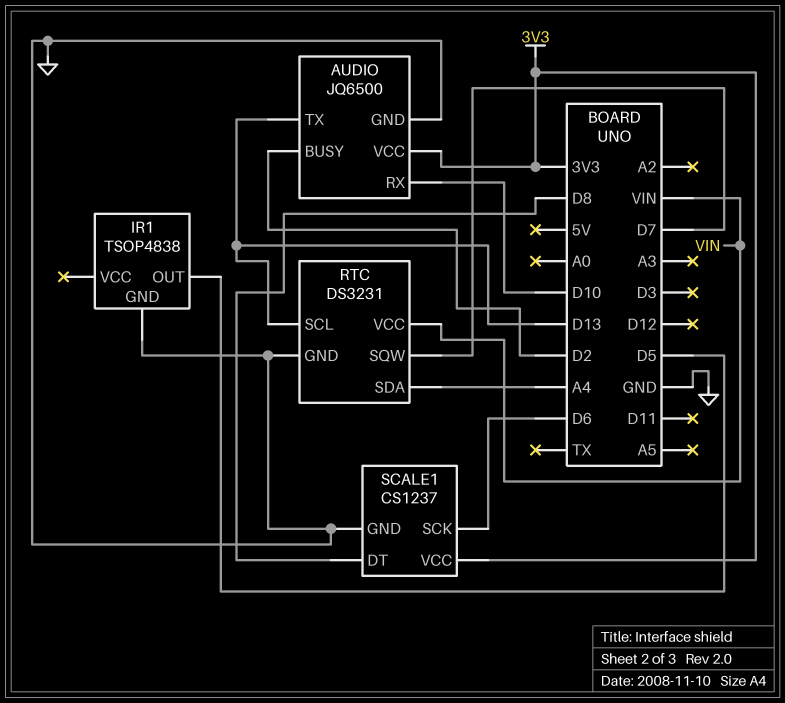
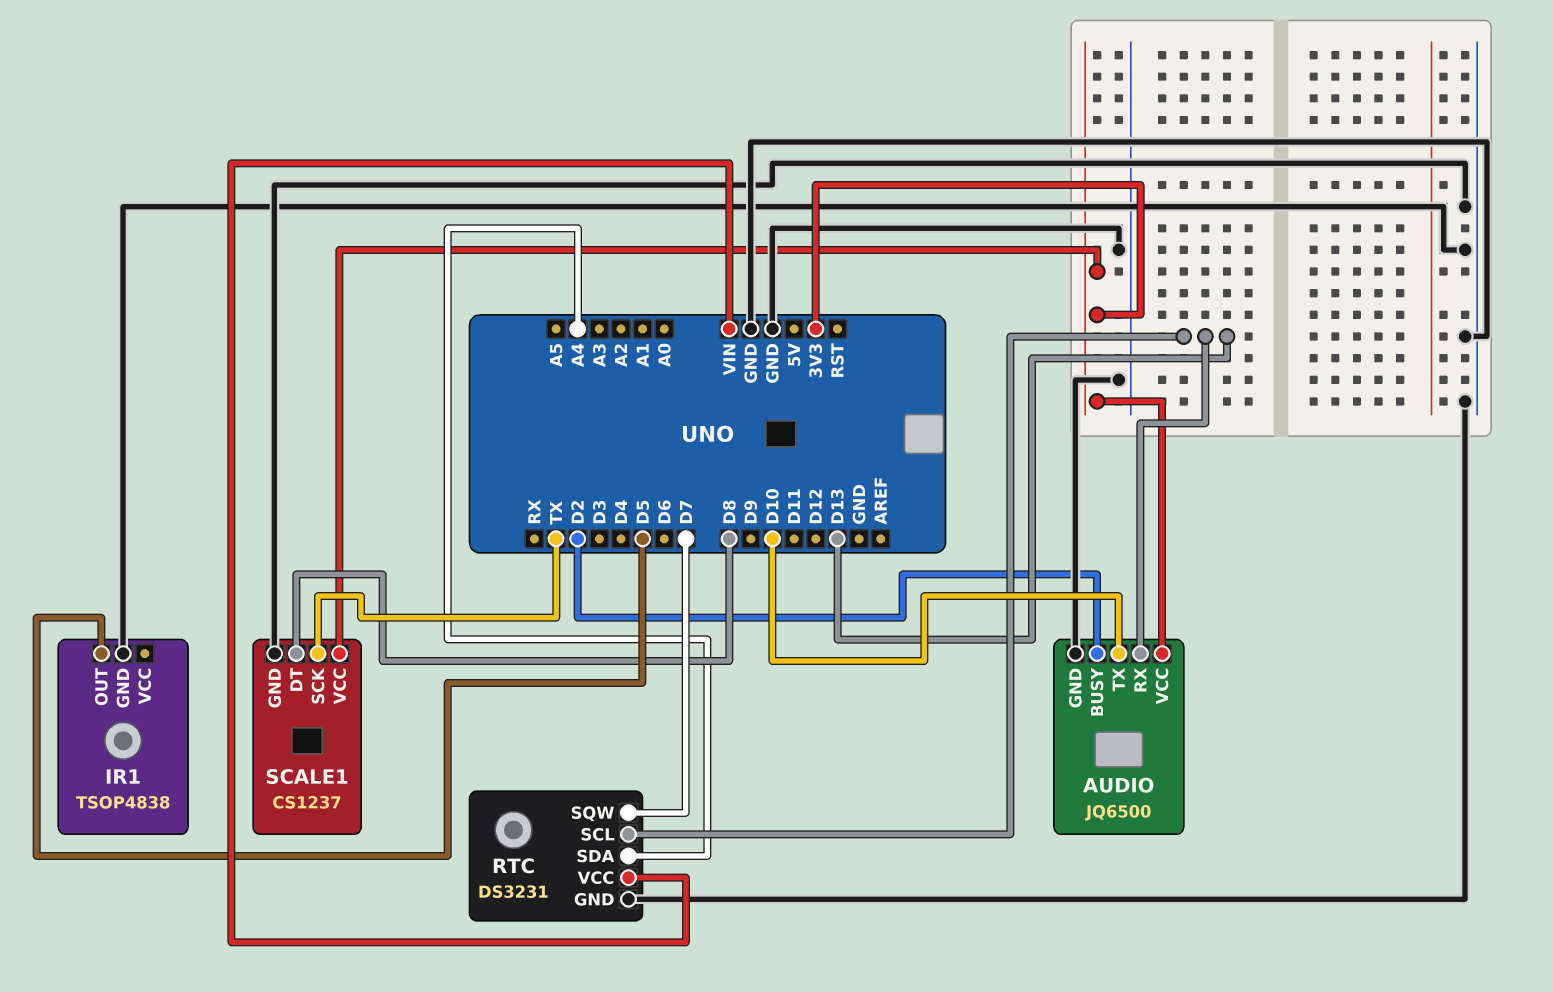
AUDIO pin RX: D10 -> D13
AUDIO pin TX: D13 -> D10
SCALE1 pin SCK: D6 -> TX

